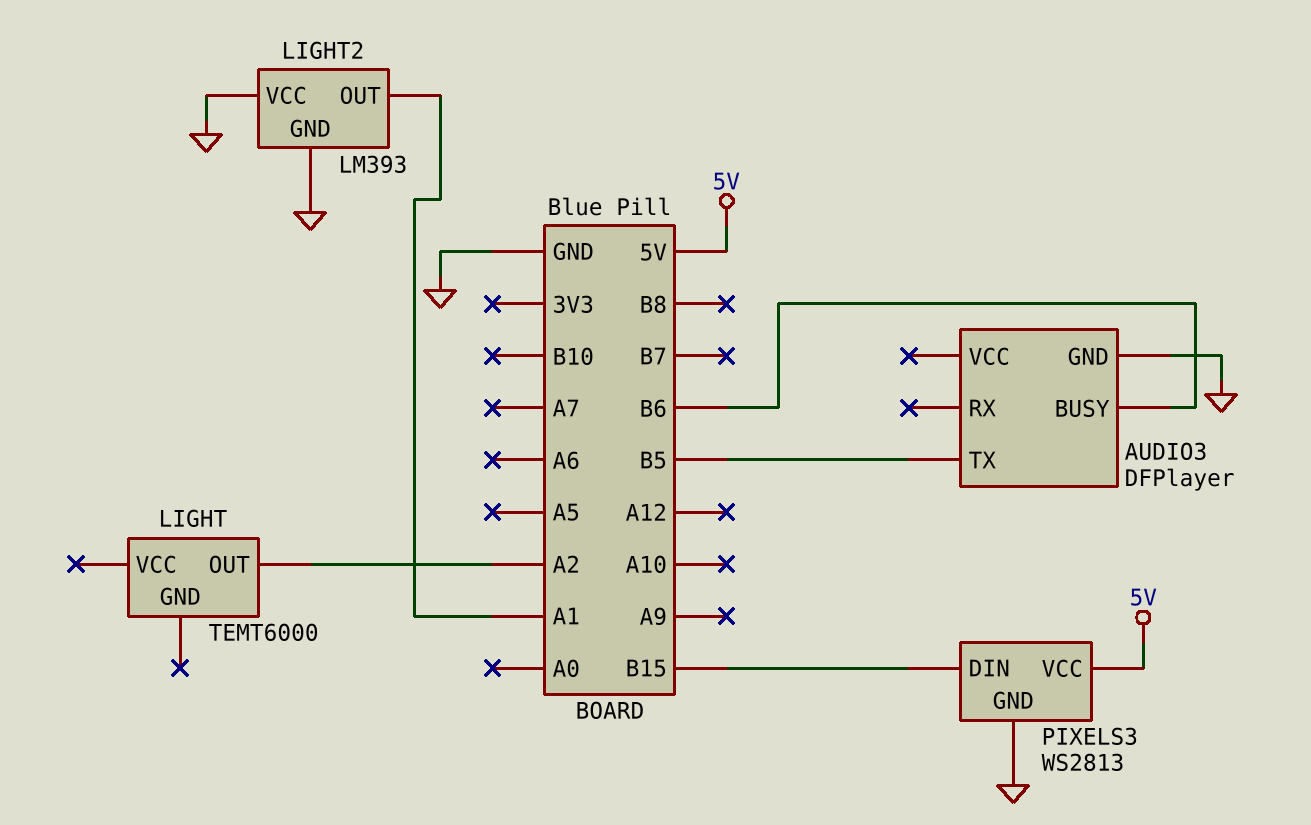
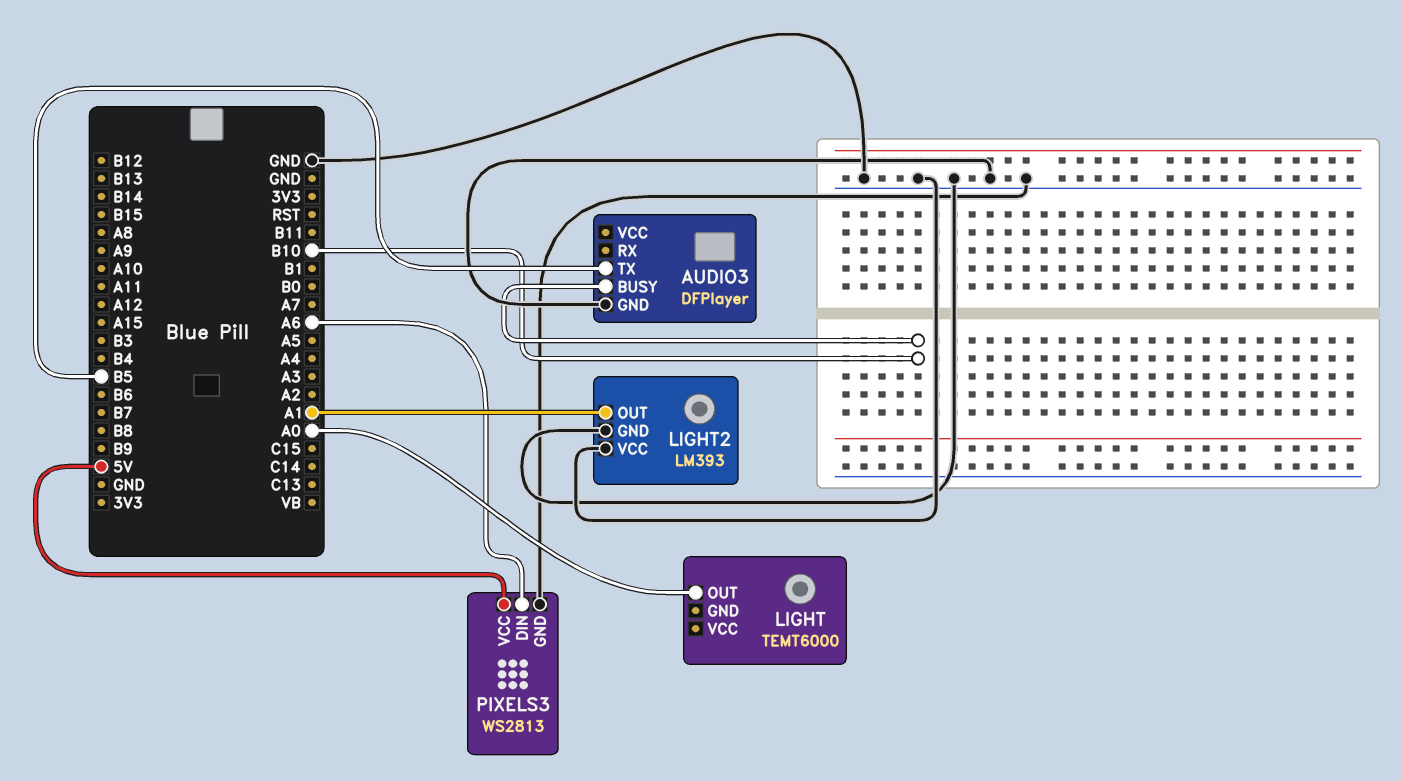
AUDIO3 pin BUSY: B6 -> B10
LIGHT pin OUT: A2 -> A0
PIXELS3 pin DIN: B15 -> A6

